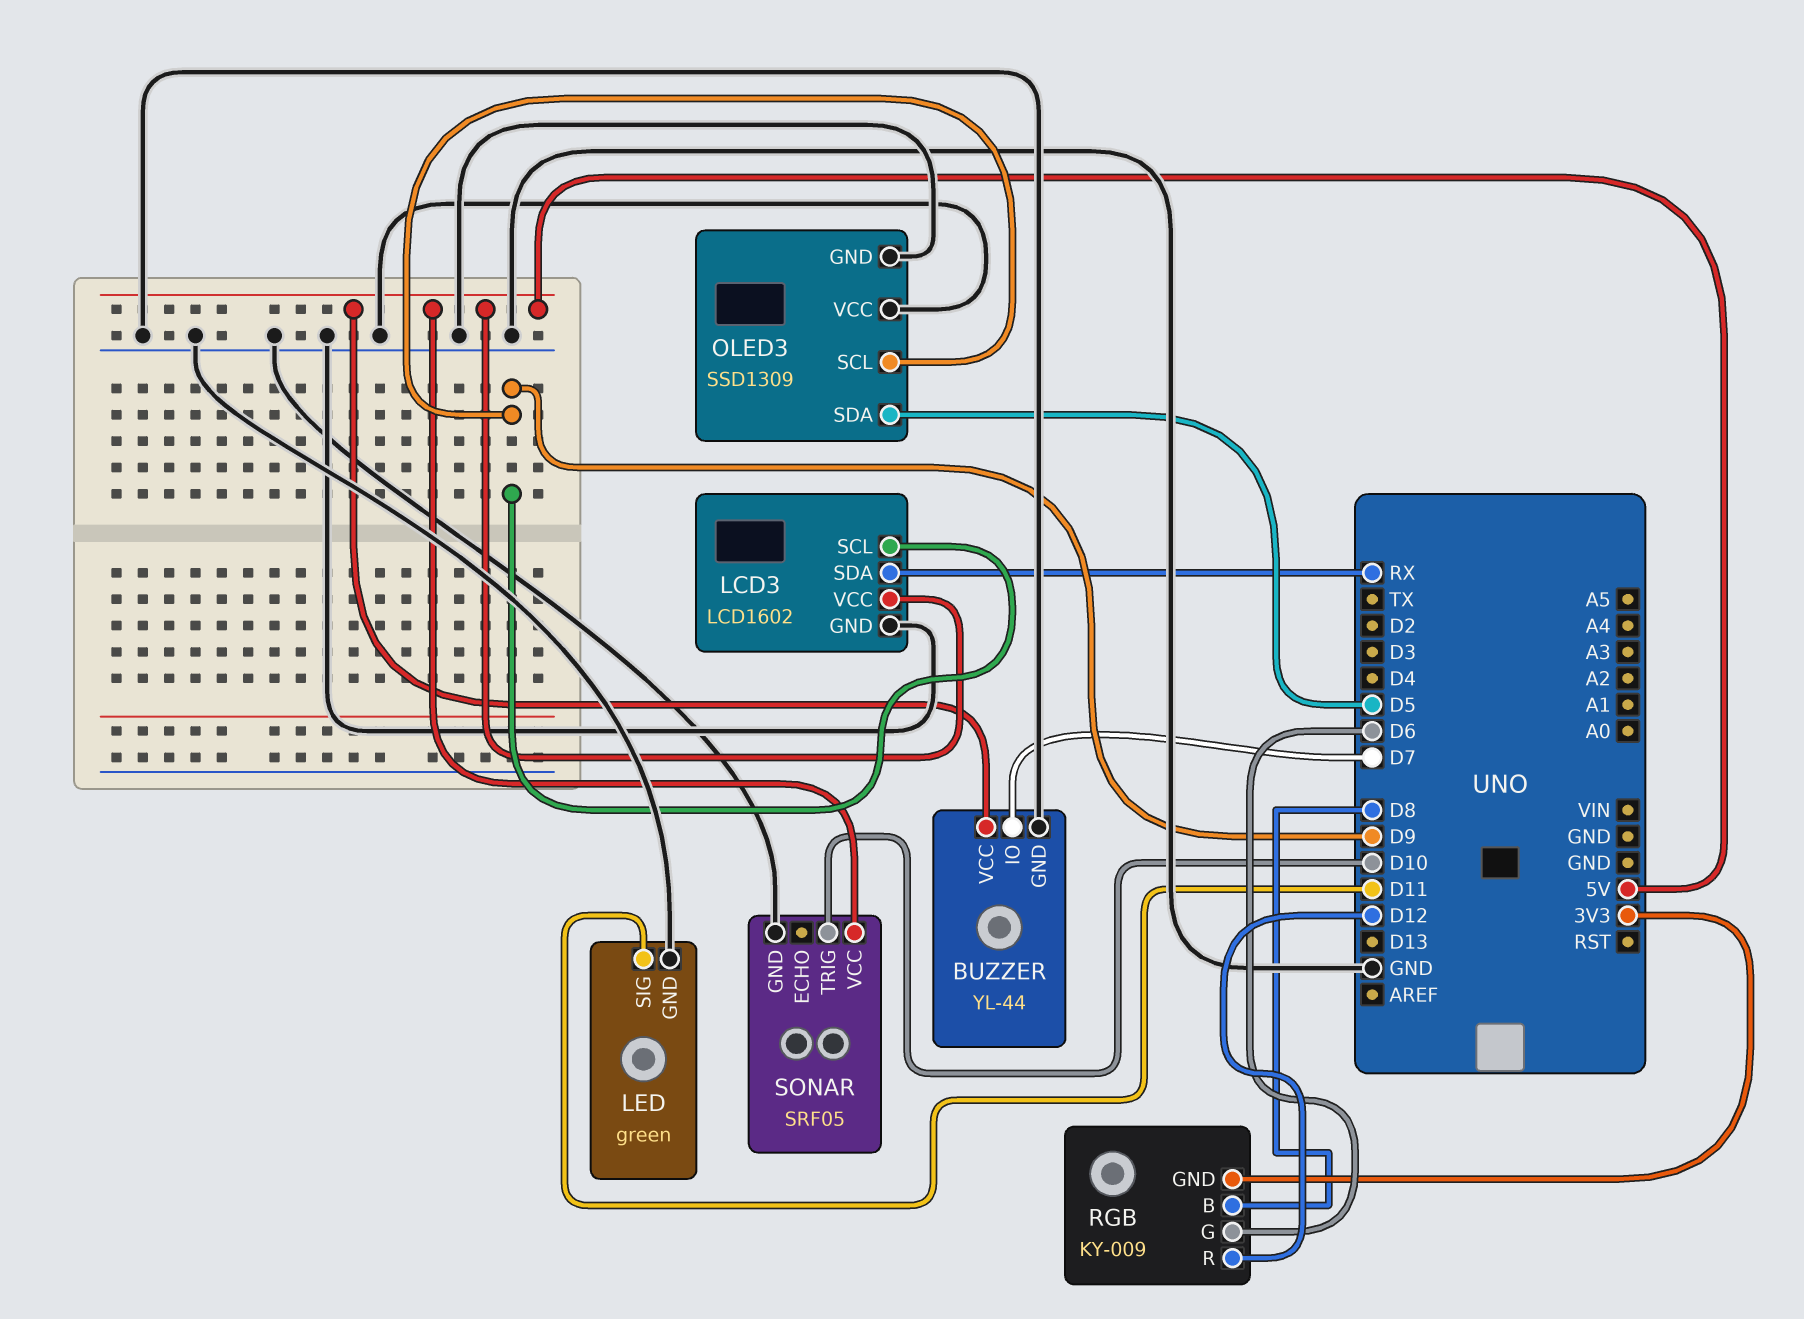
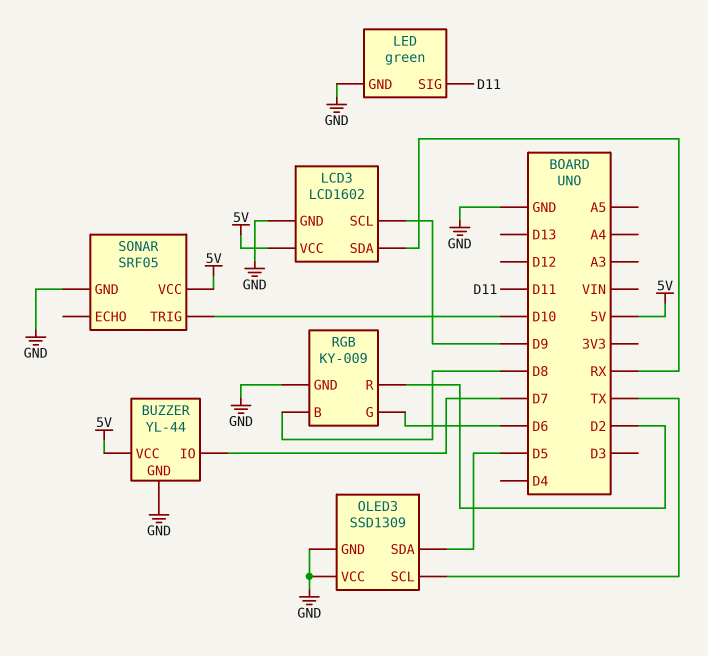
OLED3 pin SCL: D9 -> TX
RGB pin GND: 3V3 -> GND
RGB pin R: D12 -> D2

